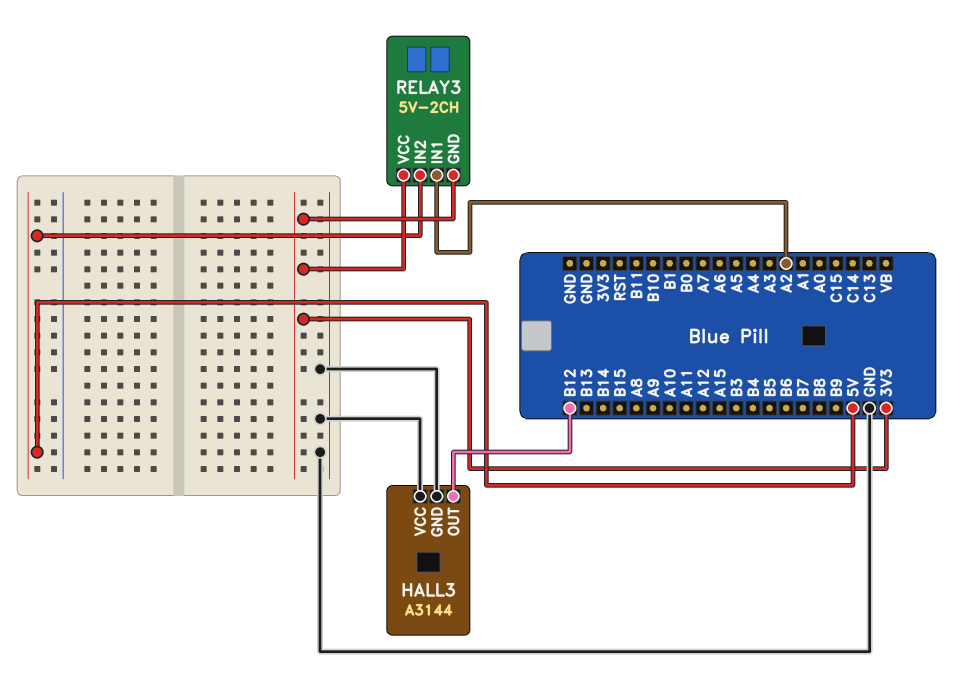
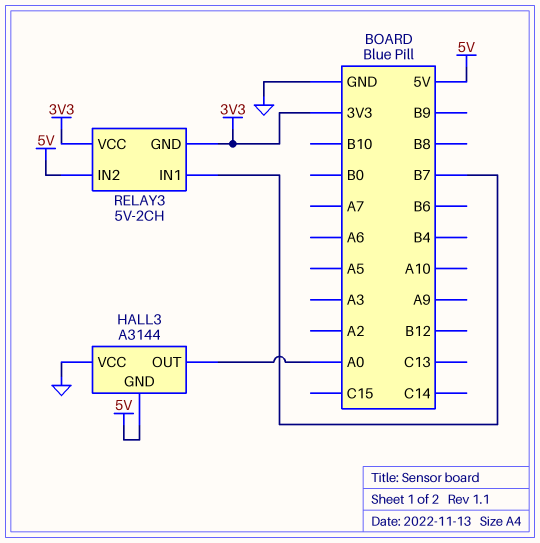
HALL3 pin GND: GND -> 5V
HALL3 pin OUT: B12 -> A0
RELAY3 pin IN1: A2 -> B7

